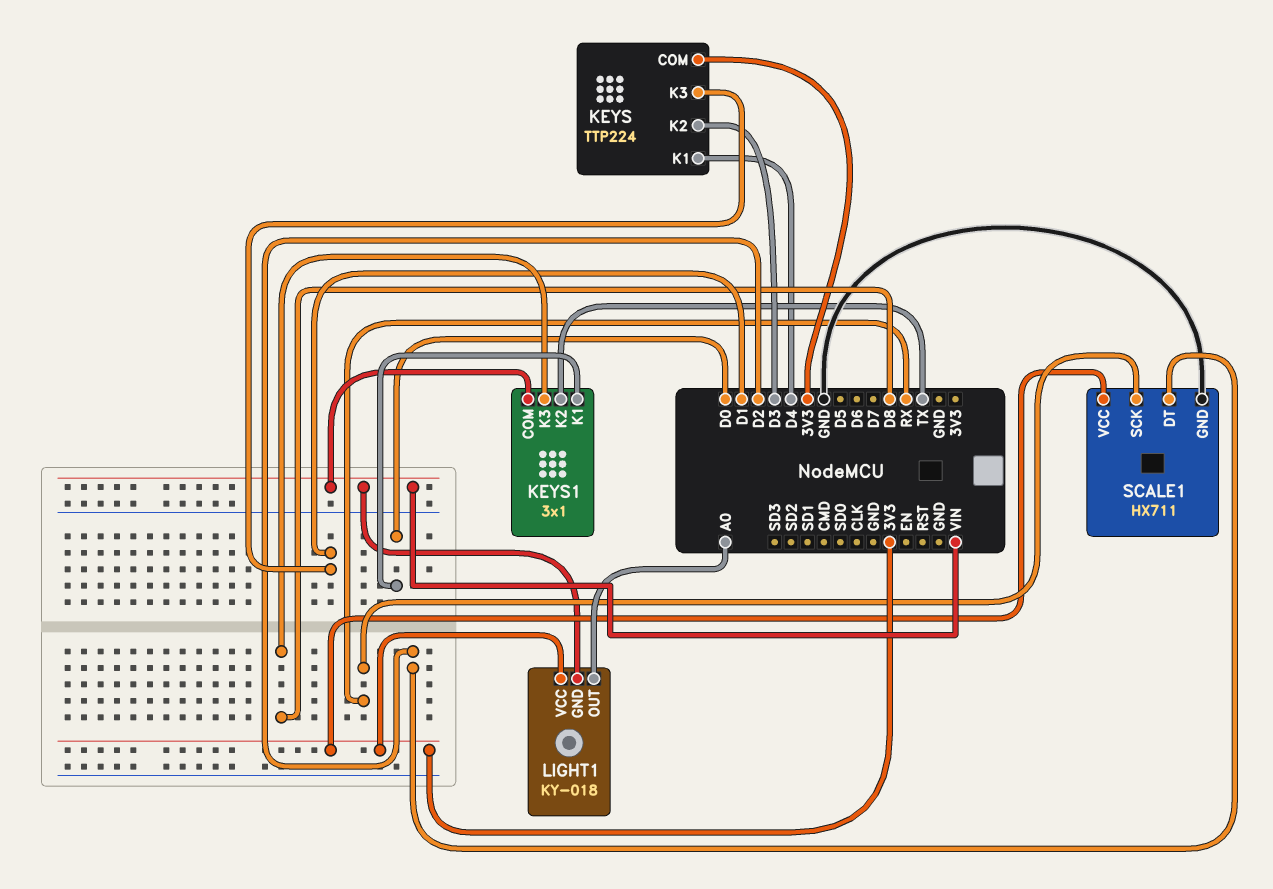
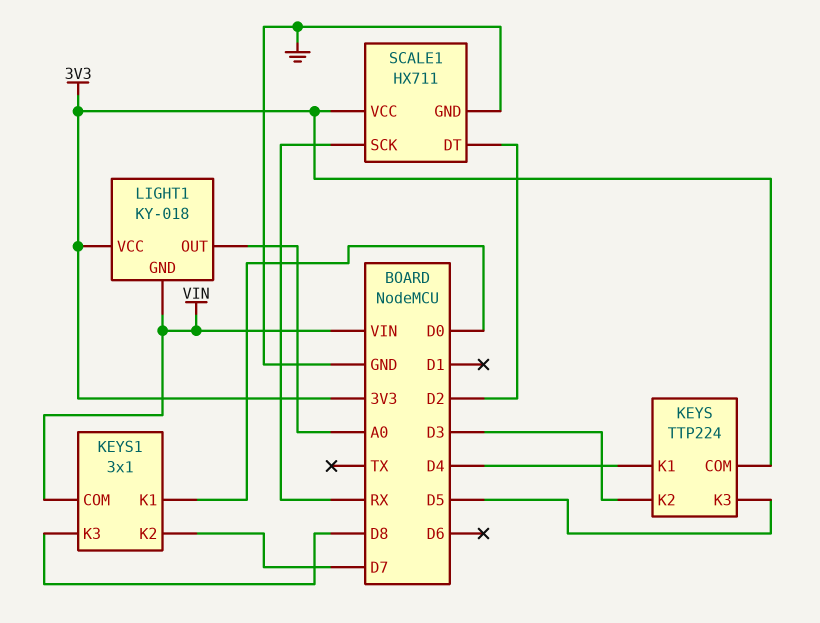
KEYS pin K3: D1 -> D5
KEYS1 pin K2: TX -> D7

